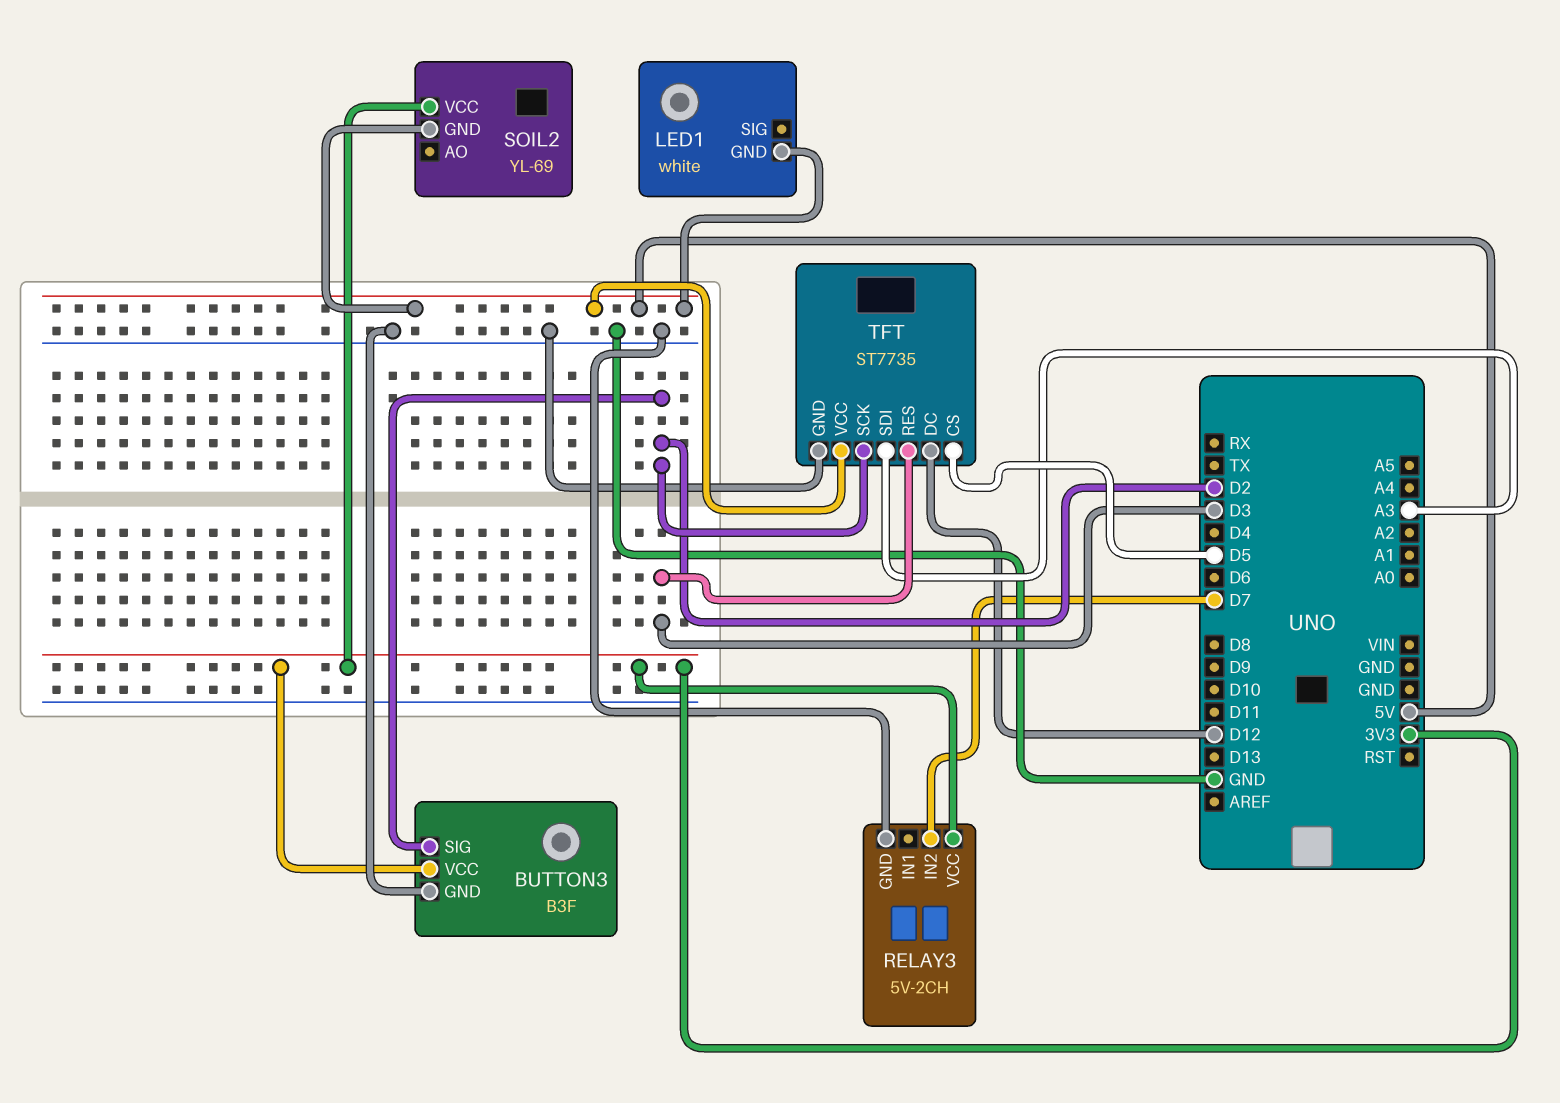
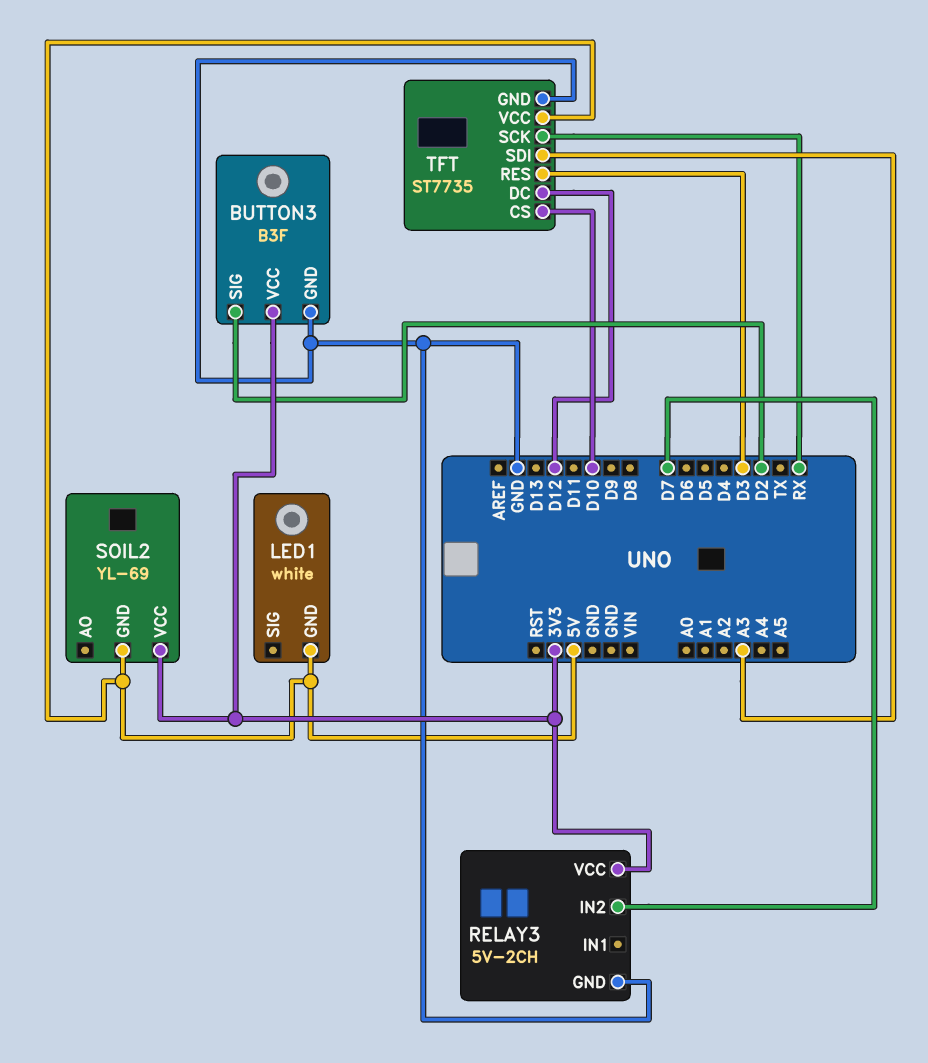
TFT pin CS: D5 -> D10
TFT pin SCK: D2 -> RX

